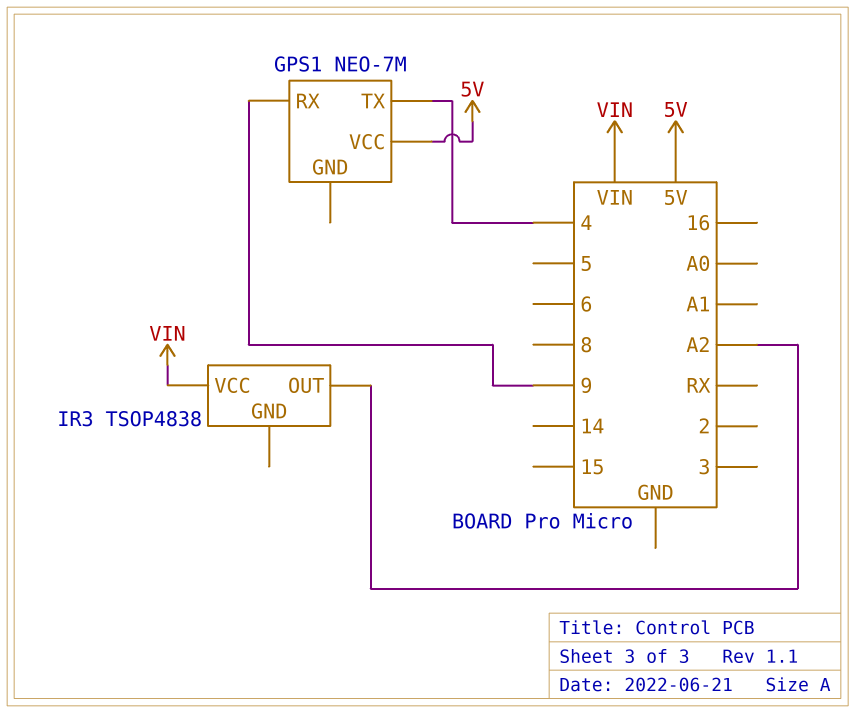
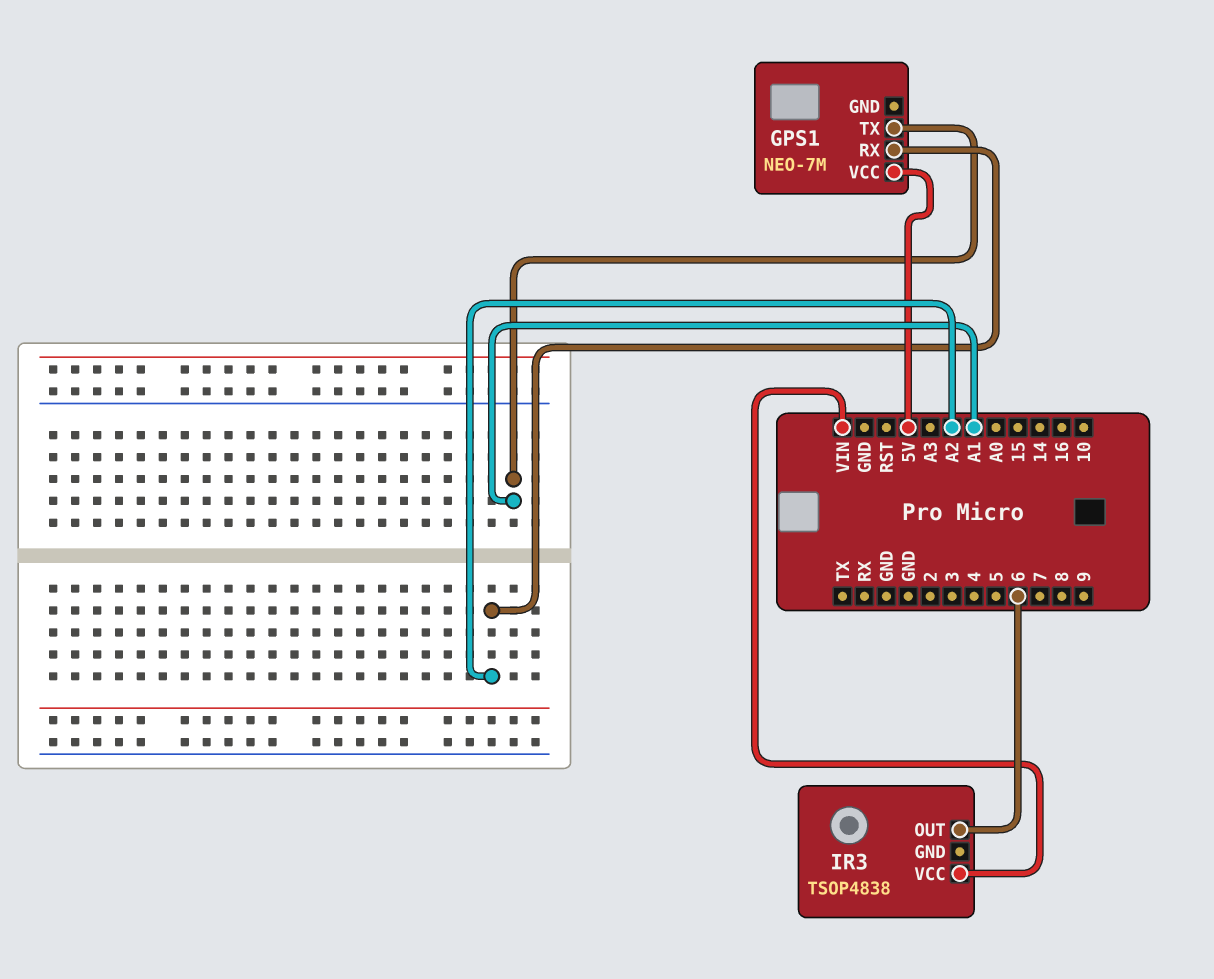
GPS1 pin RX: 9 -> A2
GPS1 pin TX: 4 -> A1
IR3 pin OUT: A2 -> 6

